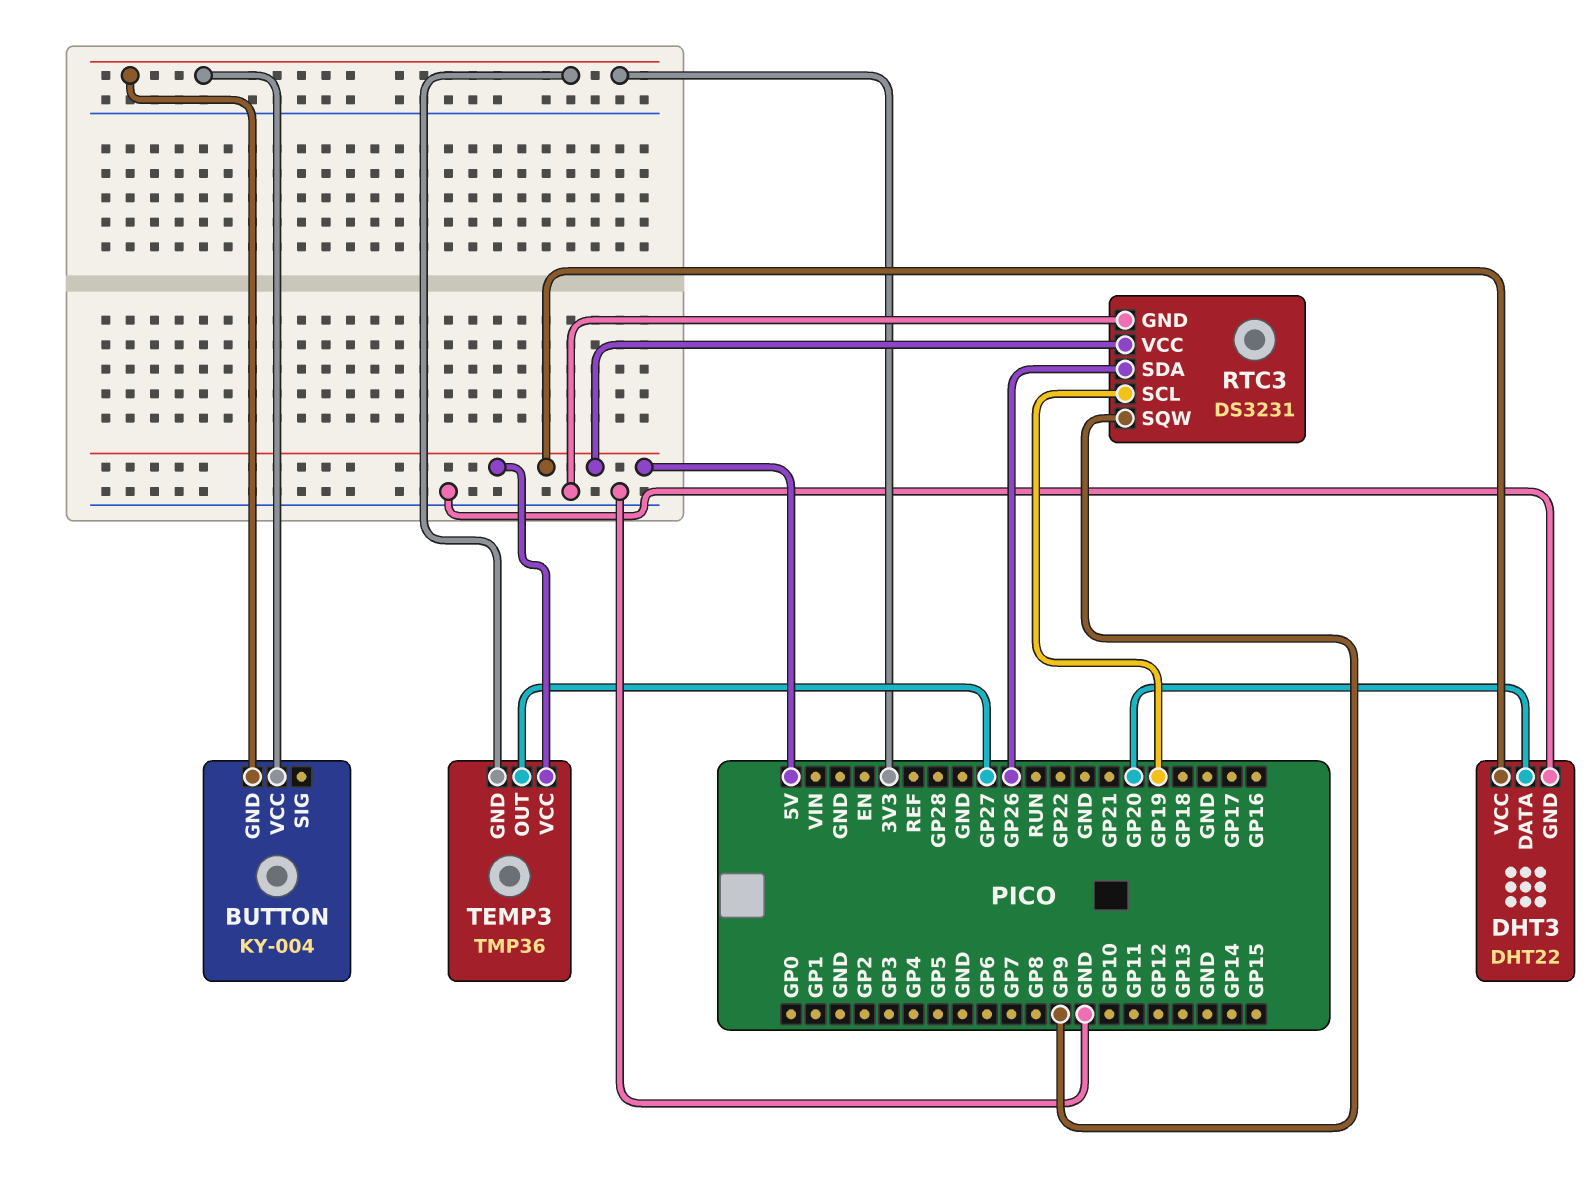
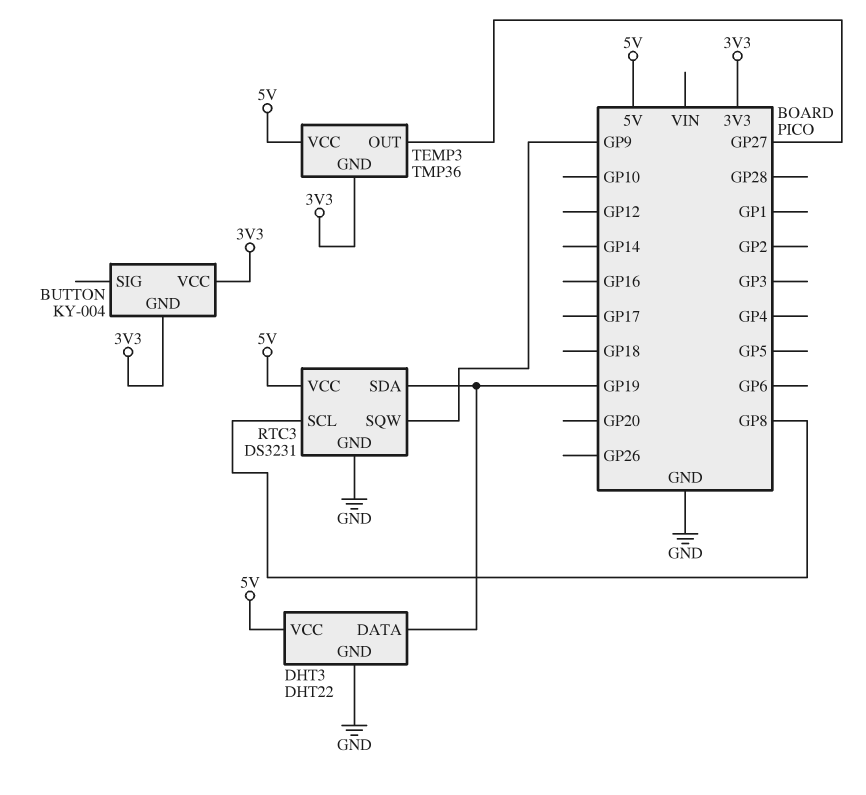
DHT3 pin DATA: GP20 -> GP19
RTC3 pin SCL: GP19 -> GP8
RTC3 pin SDA: GP26 -> GP19

